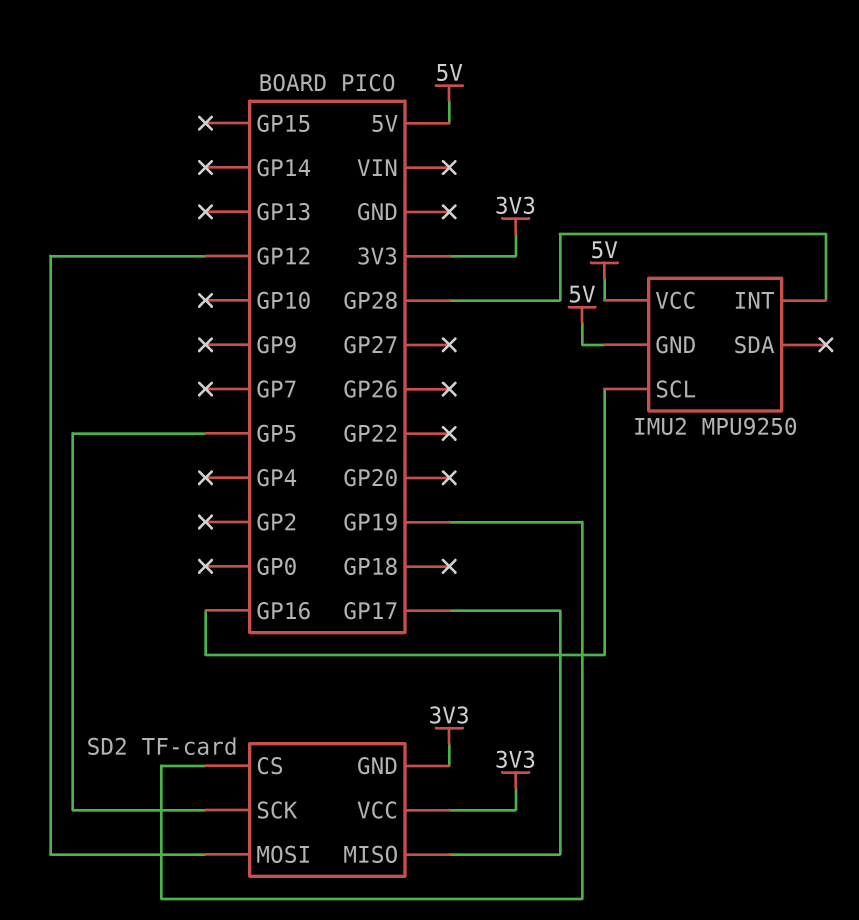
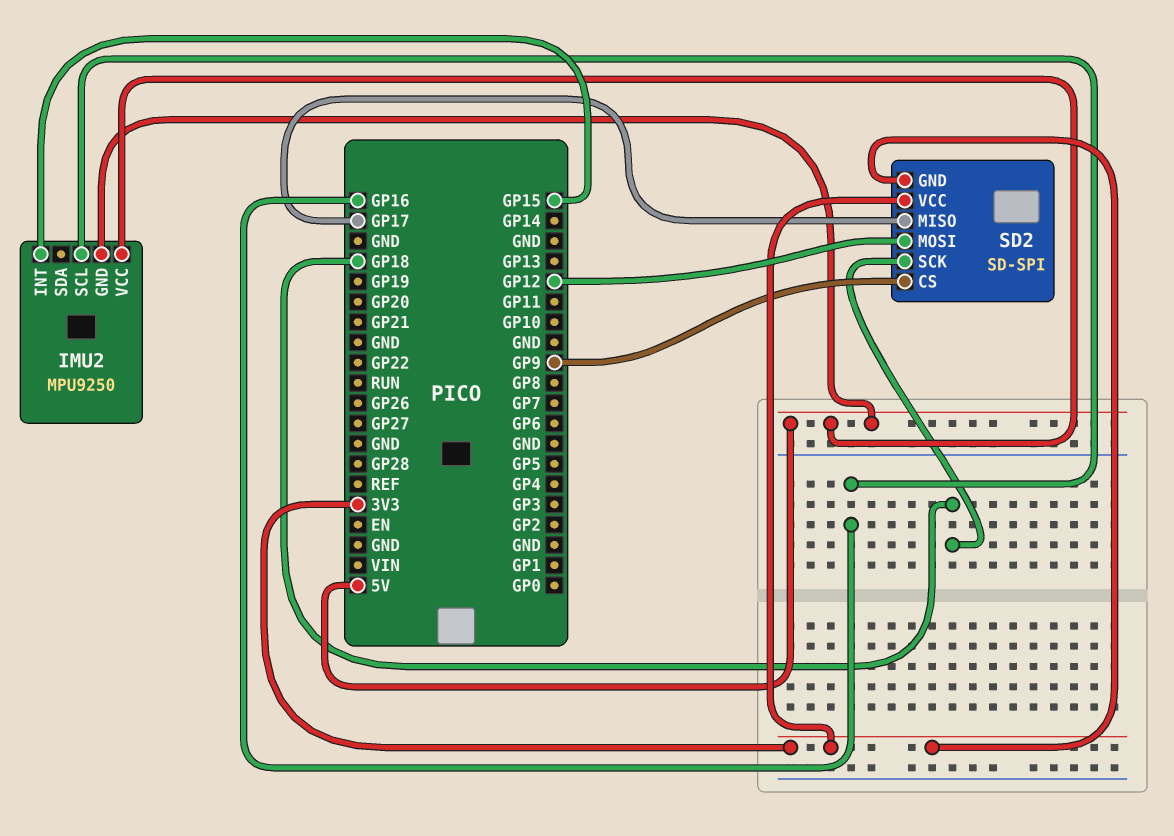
IMU2 pin INT: GP28 -> GP15
SD2: TF-card -> SD-SPI
SD2 pin CS: GP19 -> GP9
SD2 pin SCK: GP5 -> GP18

